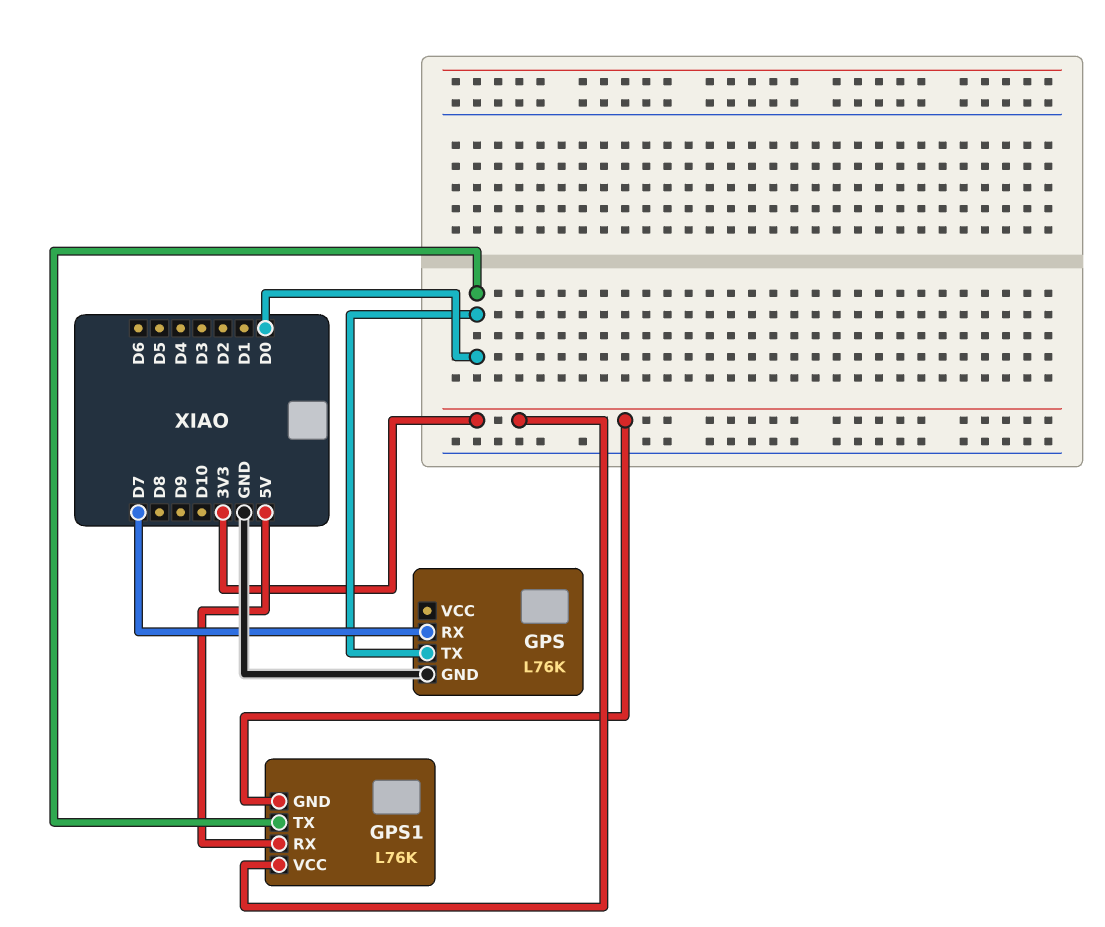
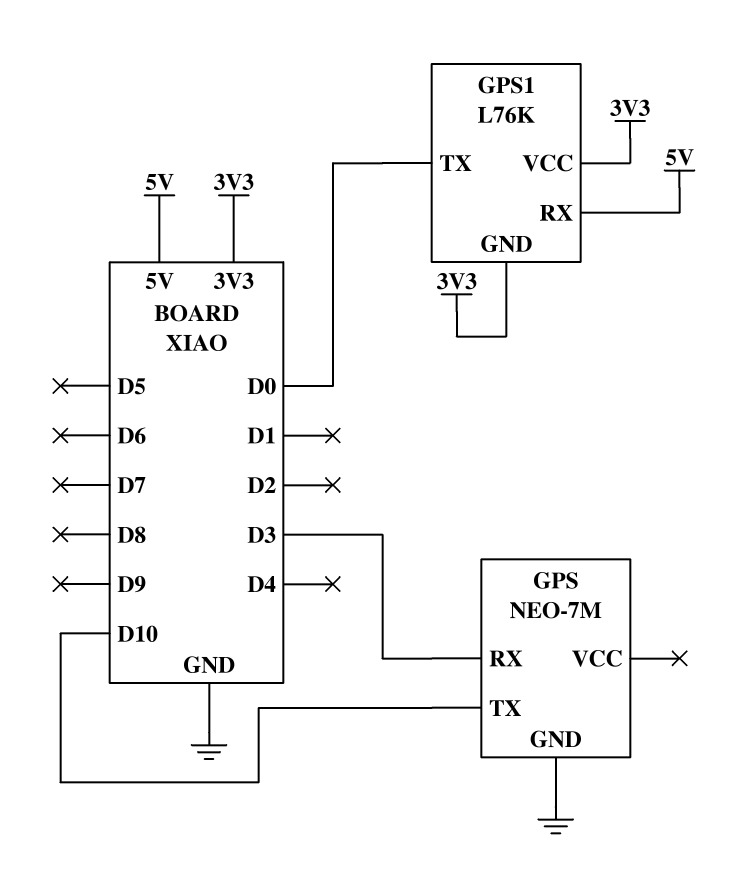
GPS: L76K -> NEO-7M
GPS pin RX: D7 -> D3
GPS pin TX: D0 -> D10

